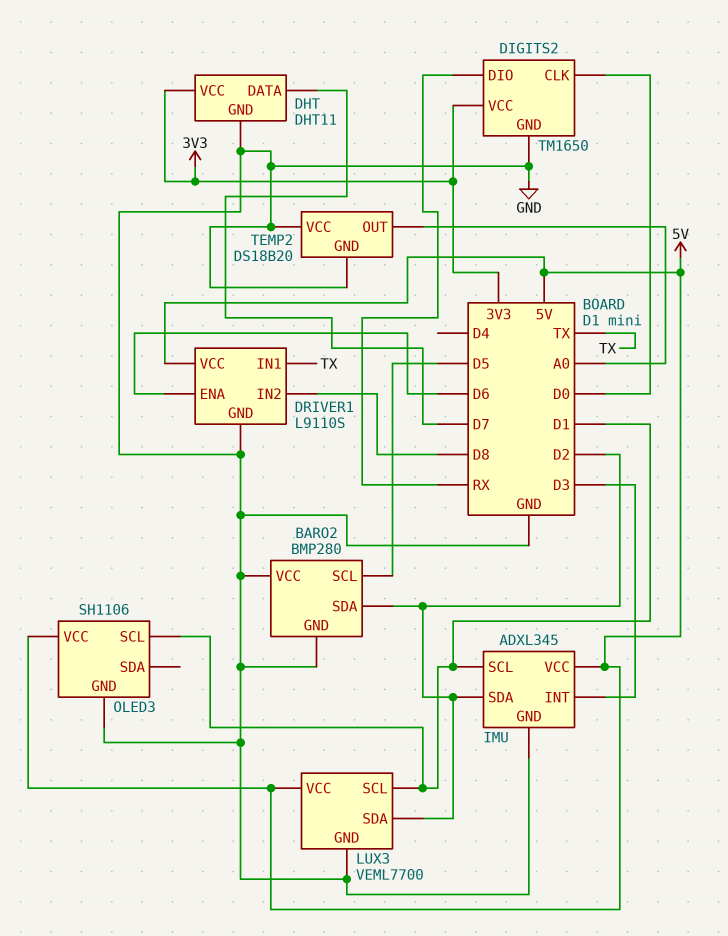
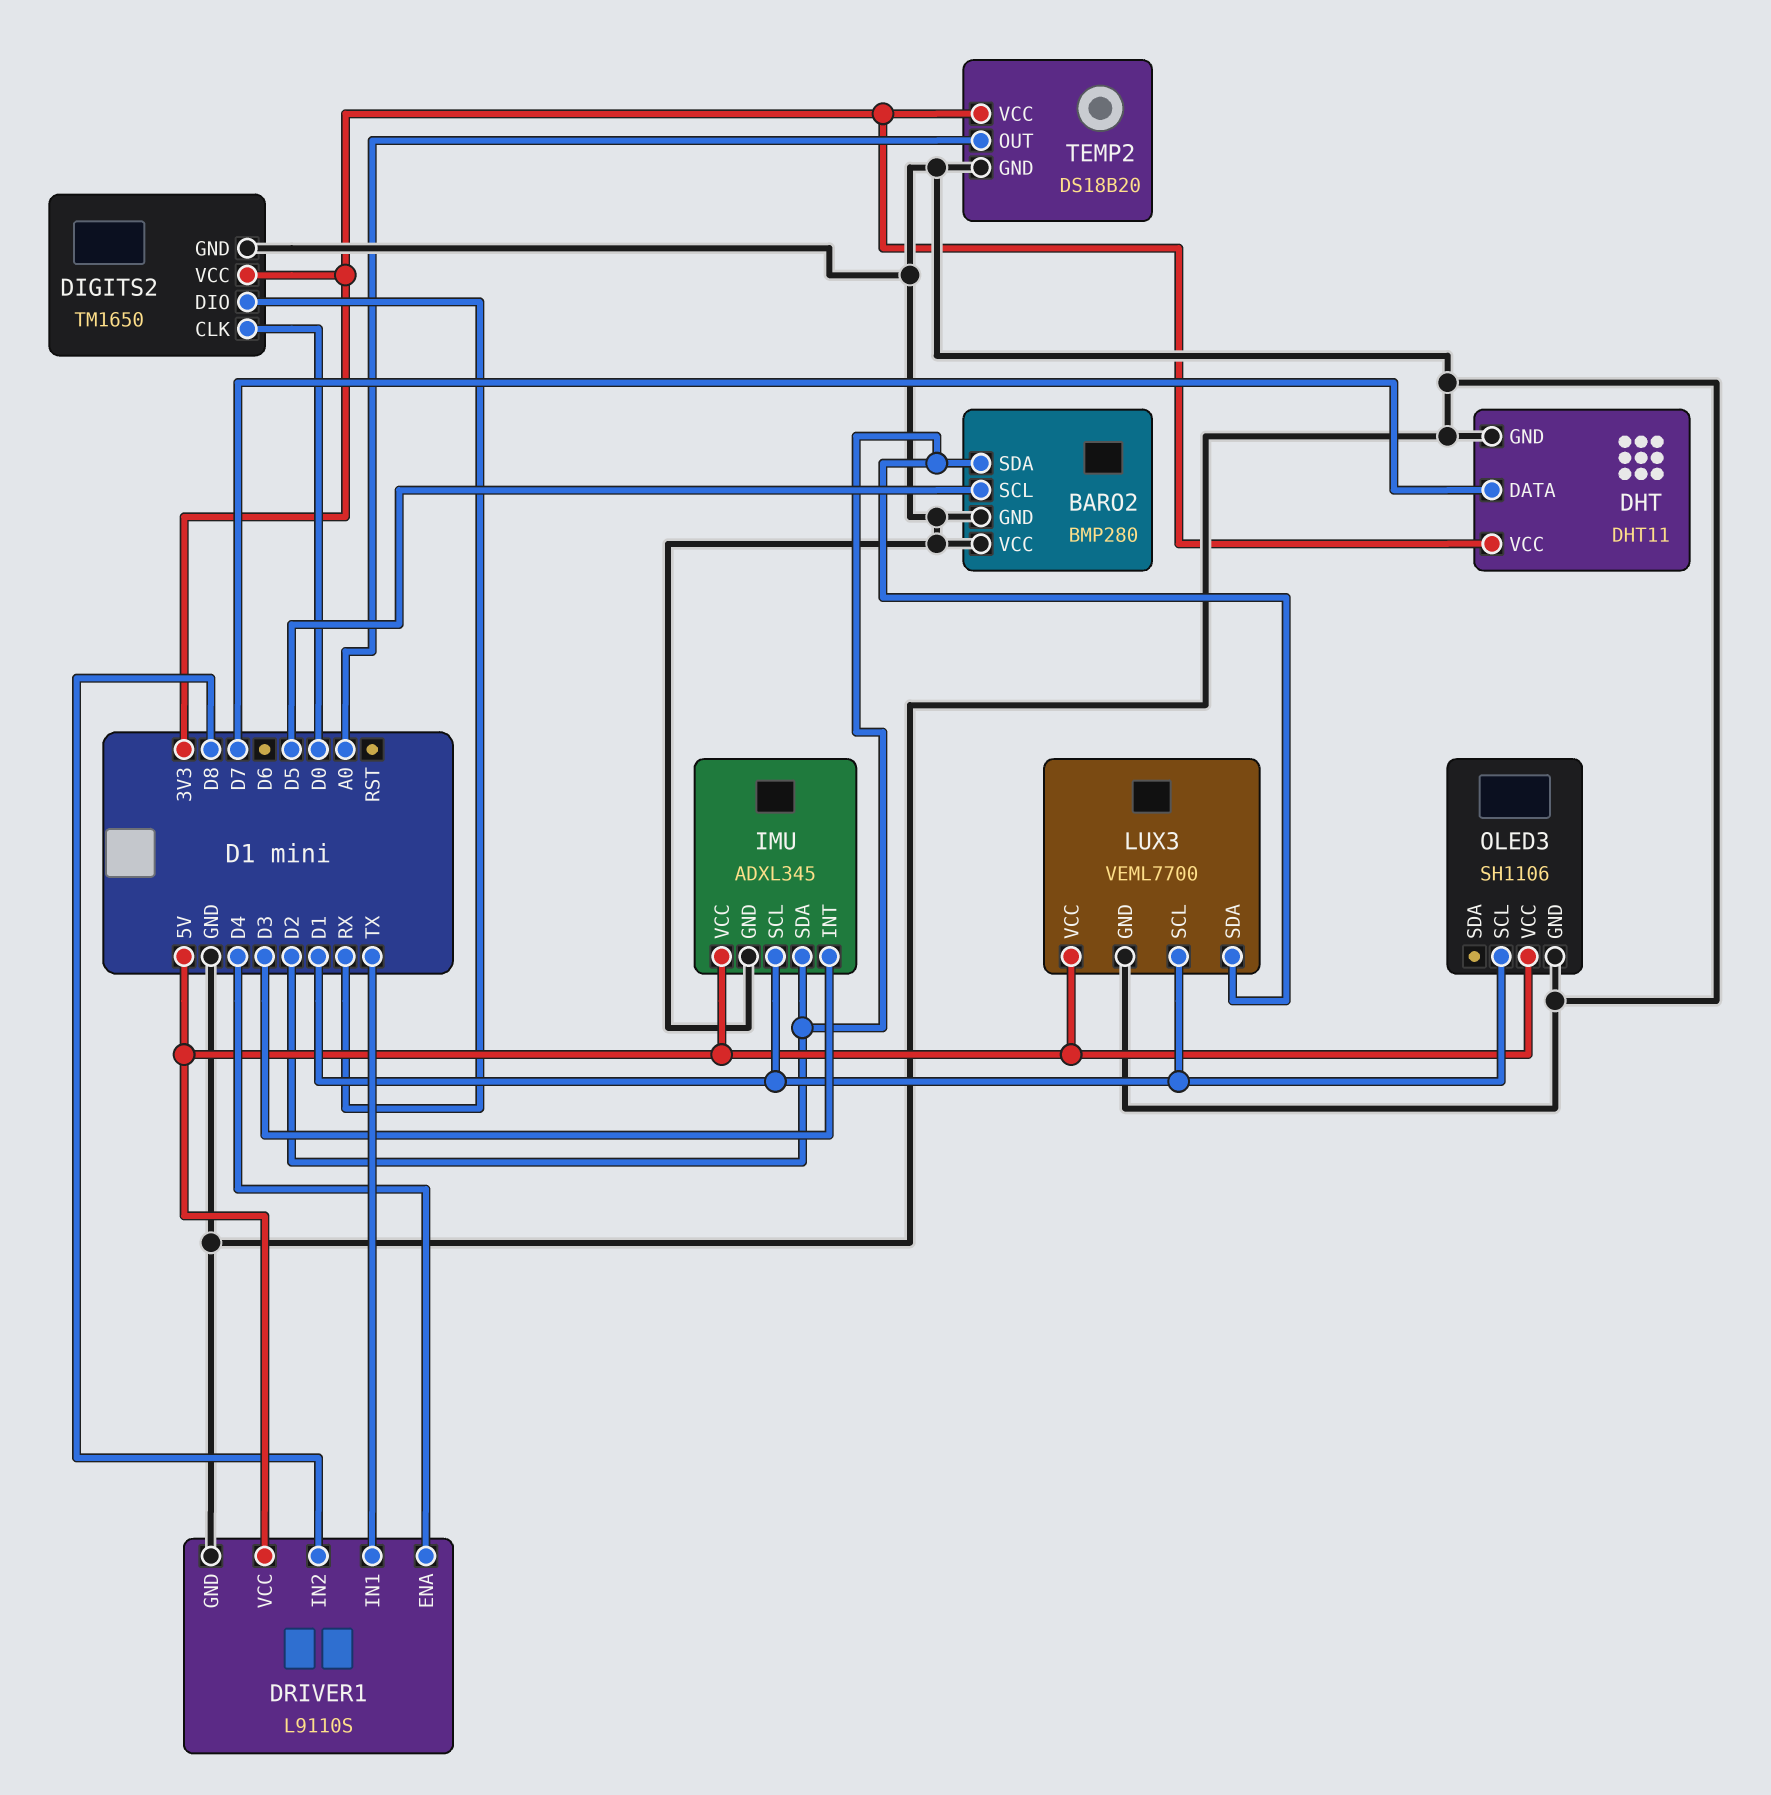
DRIVER1 pin ENA: D6 -> D4
TEMP2 pin VCC: GND -> 3V3

